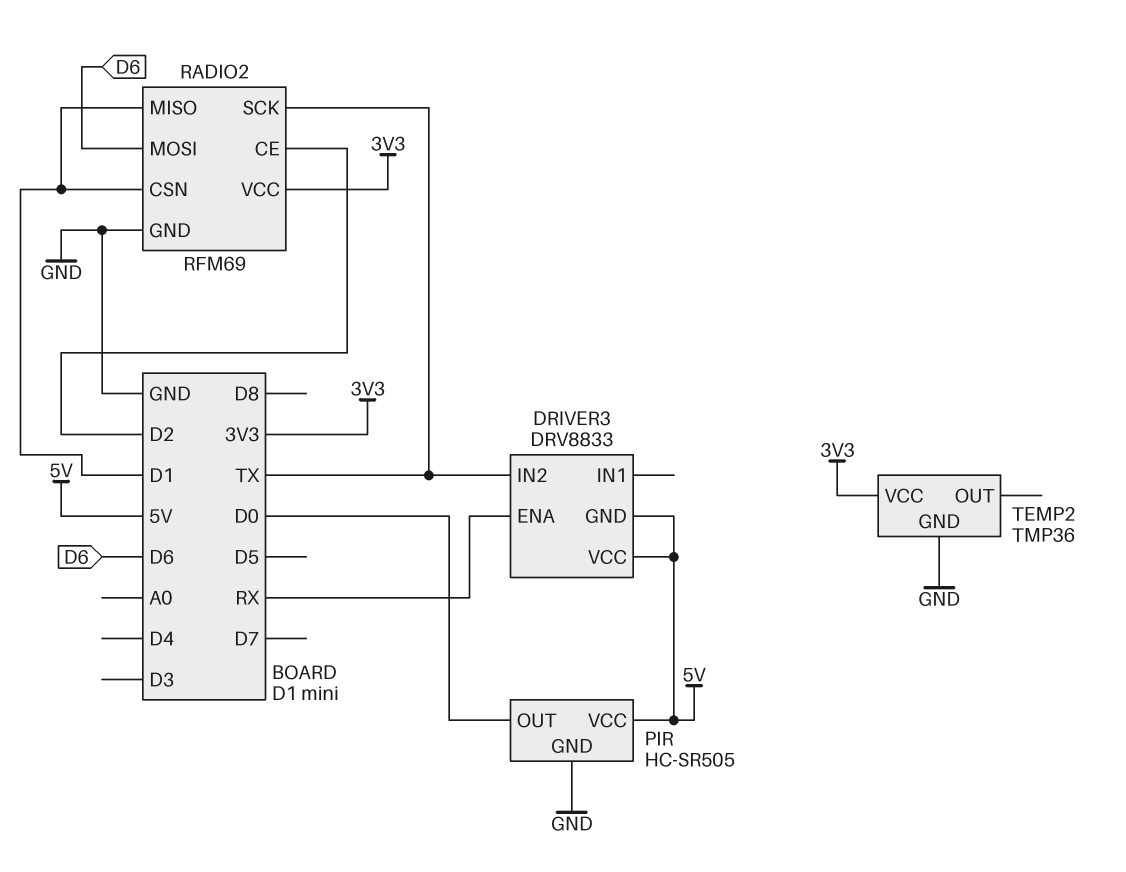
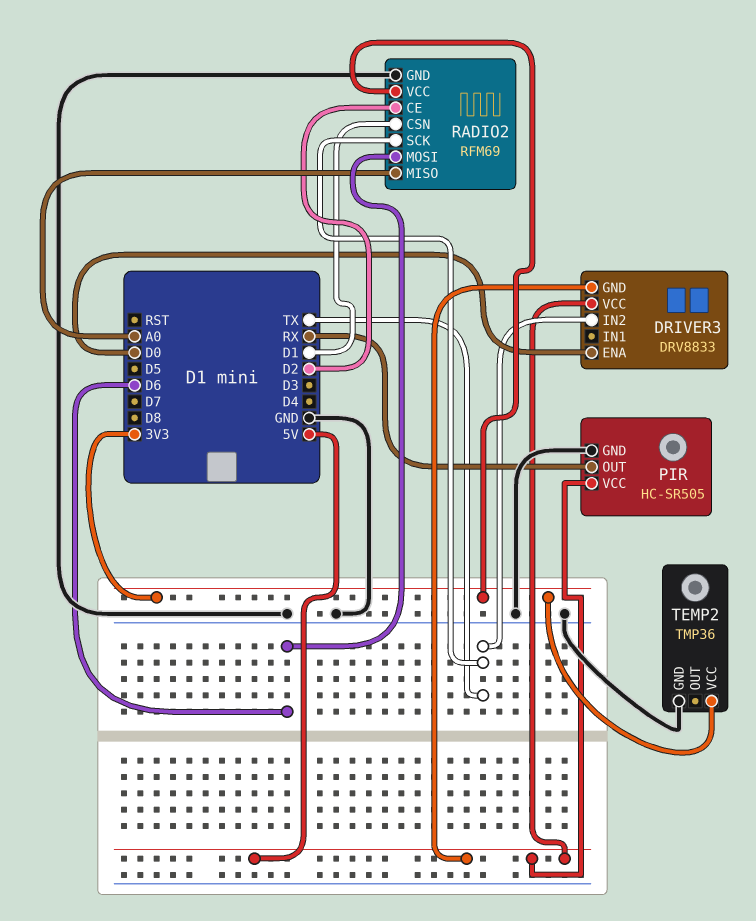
DRIVER3 pin ENA: RX -> D0
PIR pin OUT: D0 -> RX
RADIO2 pin MISO: D1 -> A0

